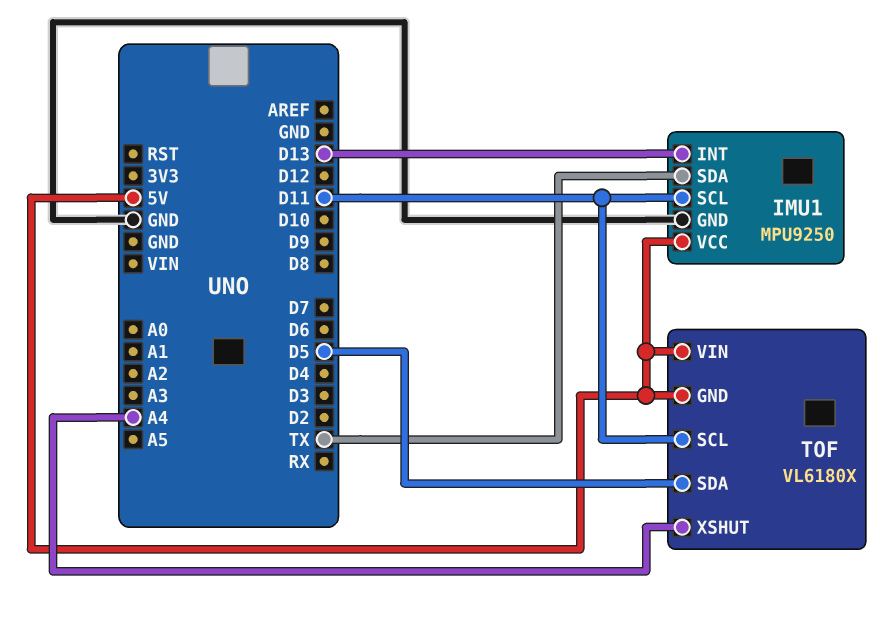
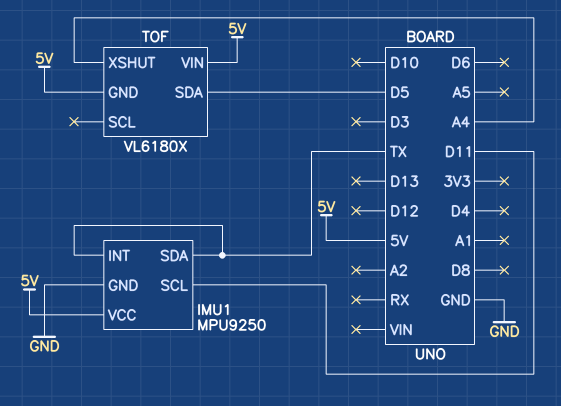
IMU1 pin INT: D13 -> TX
TOF pin SCL: D11 -> none

